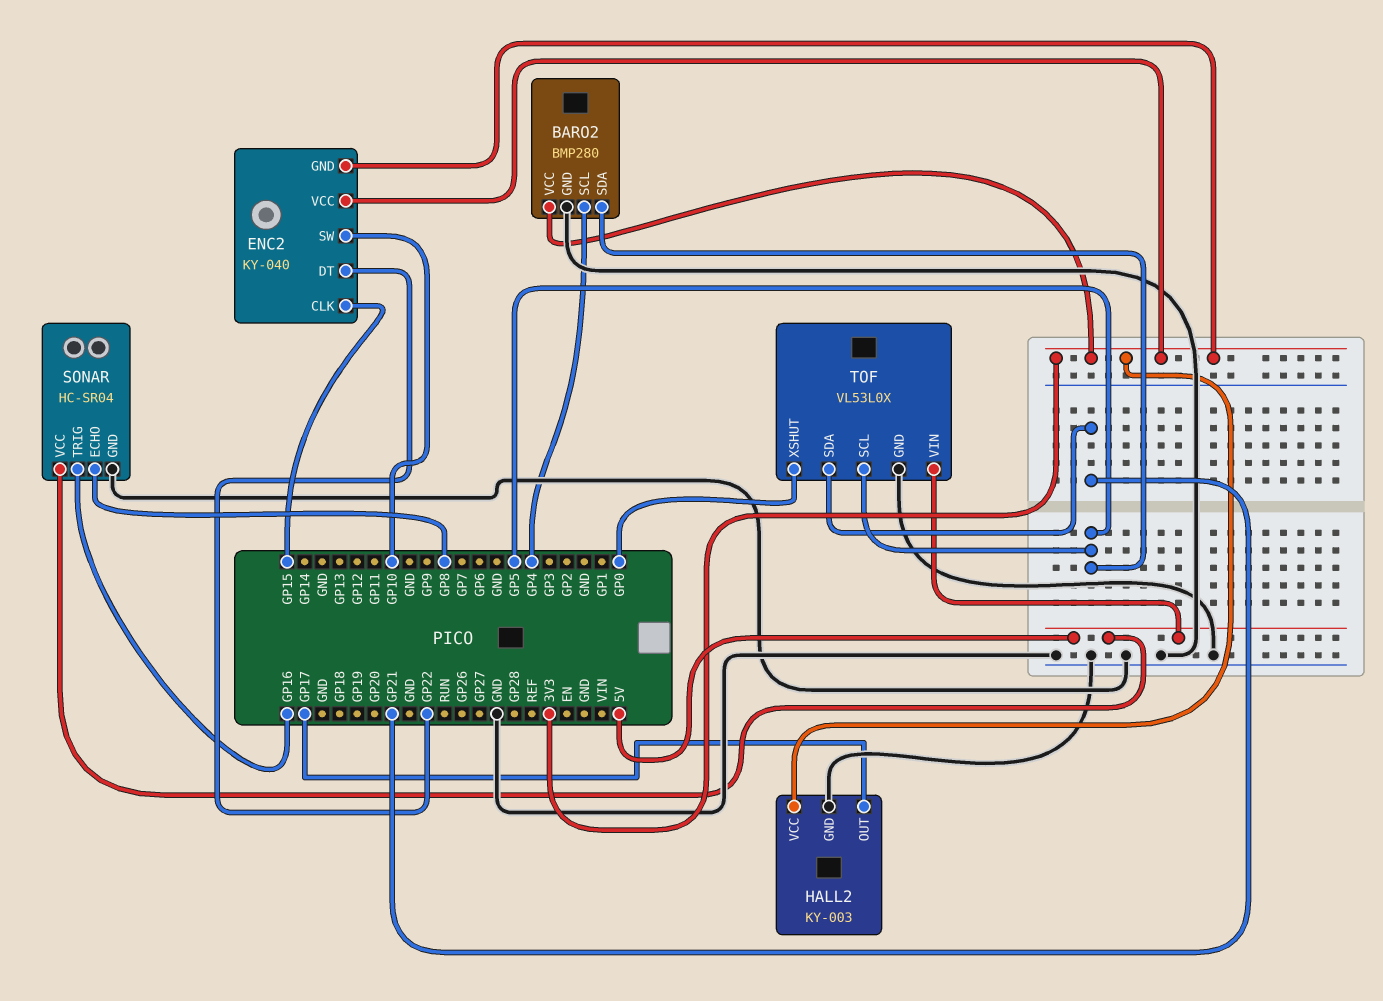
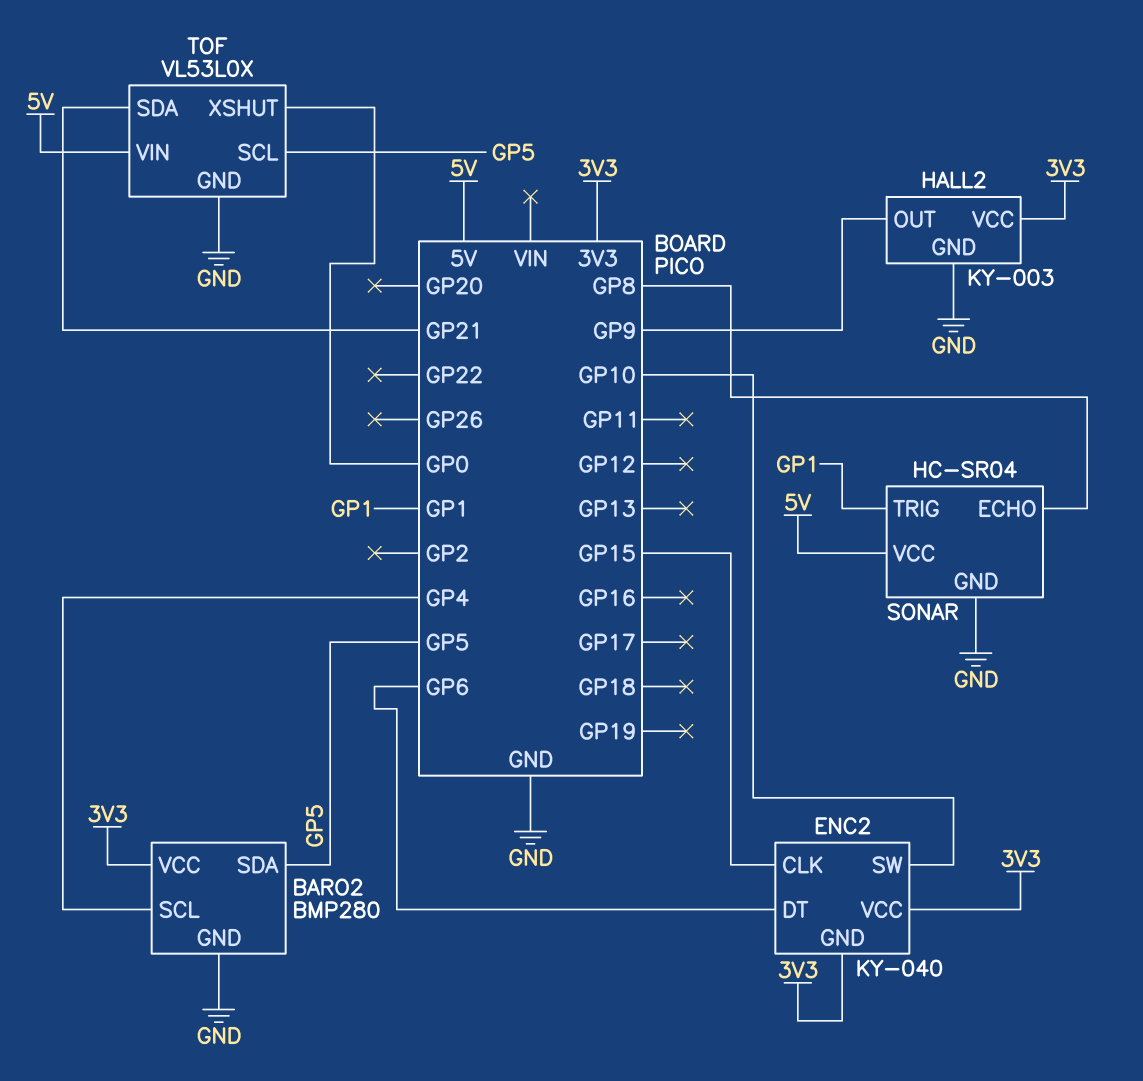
ENC2 pin DT: GP22 -> GP6
HALL2 pin OUT: GP17 -> GP9
SONAR pin TRIG: GP16 -> GP1

